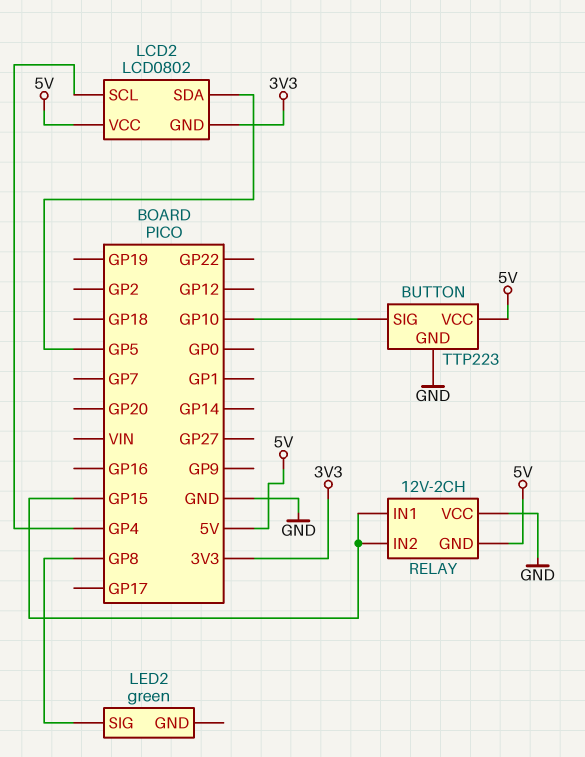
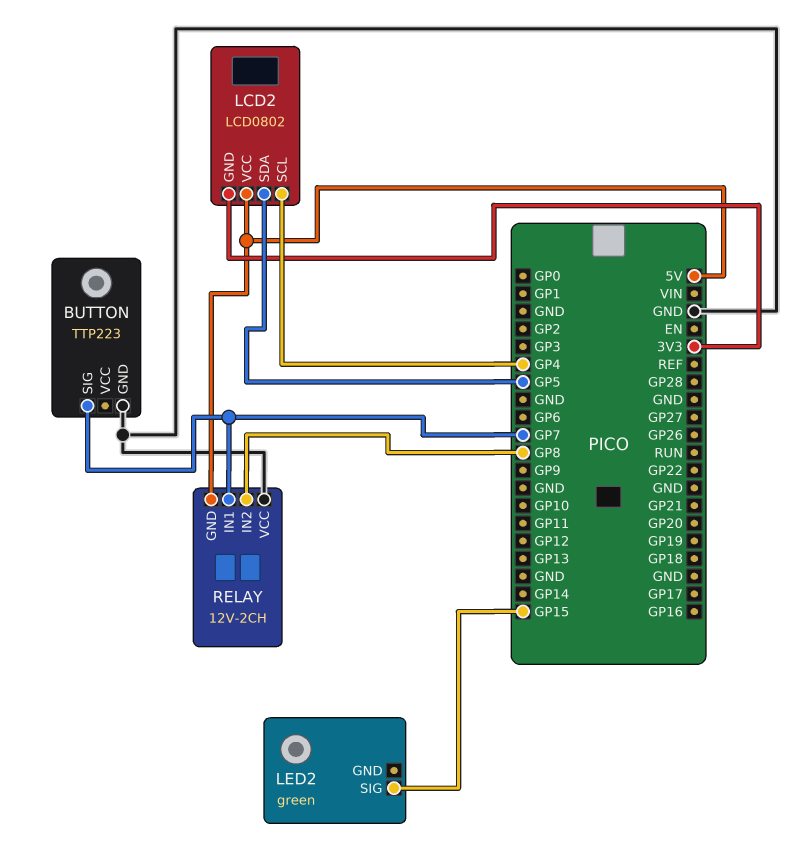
BUTTON pin SIG: GP10 -> GP7
BUTTON pin VCC: 5V -> none
LED2 pin SIG: GP8 -> GP15
RELAY pin IN1: GP15 -> GP7
RELAY pin IN2: GP15 -> GP8

